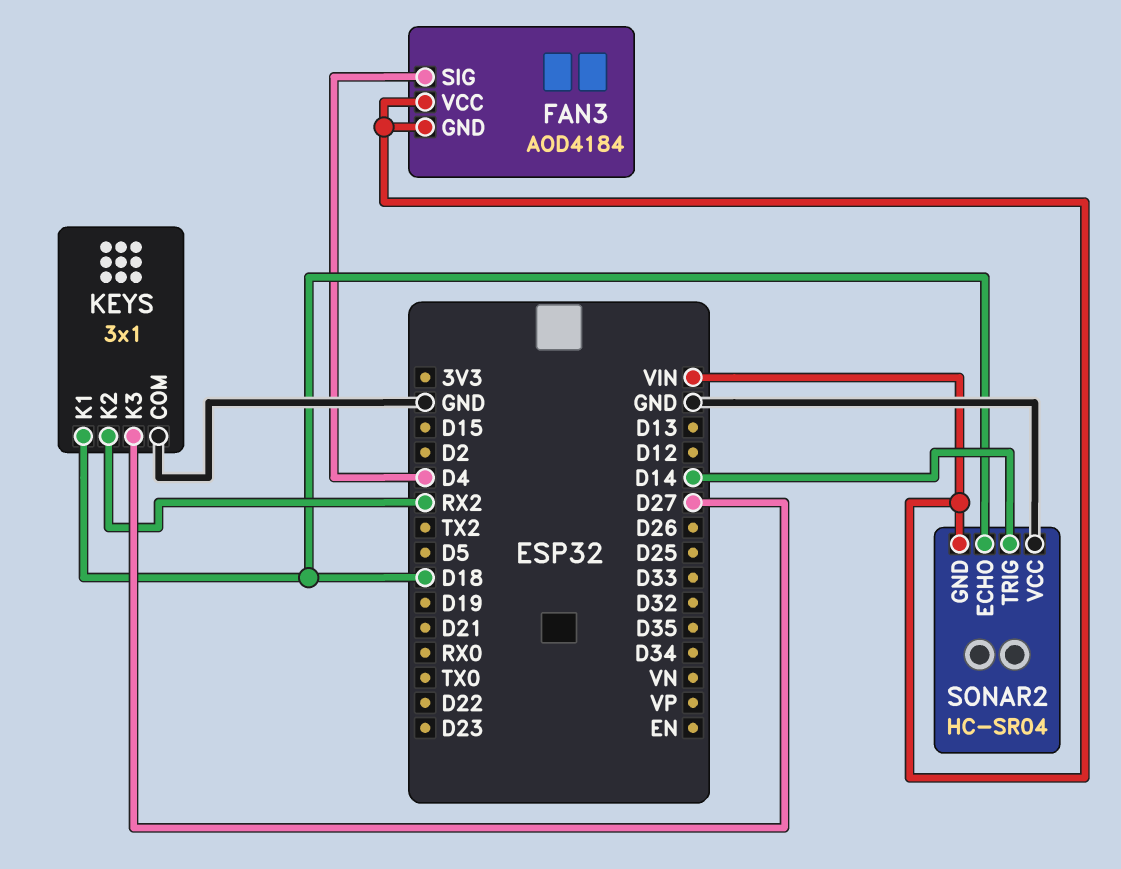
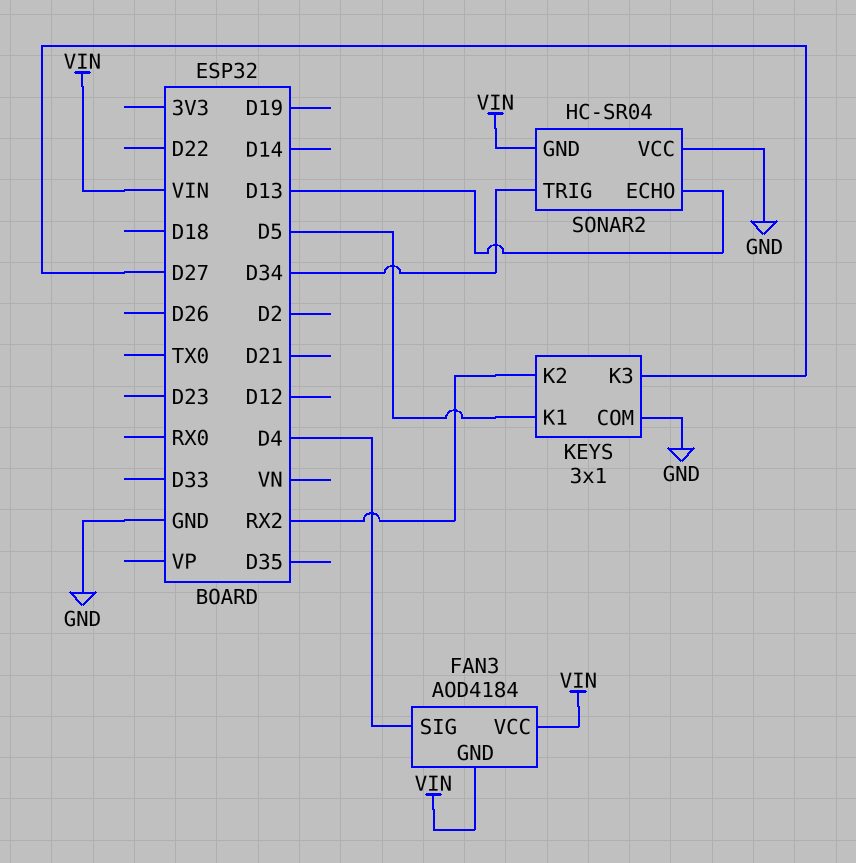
KEYS pin K1: D18 -> D5
SONAR2 pin ECHO: D18 -> D13
SONAR2 pin TRIG: D14 -> D34

